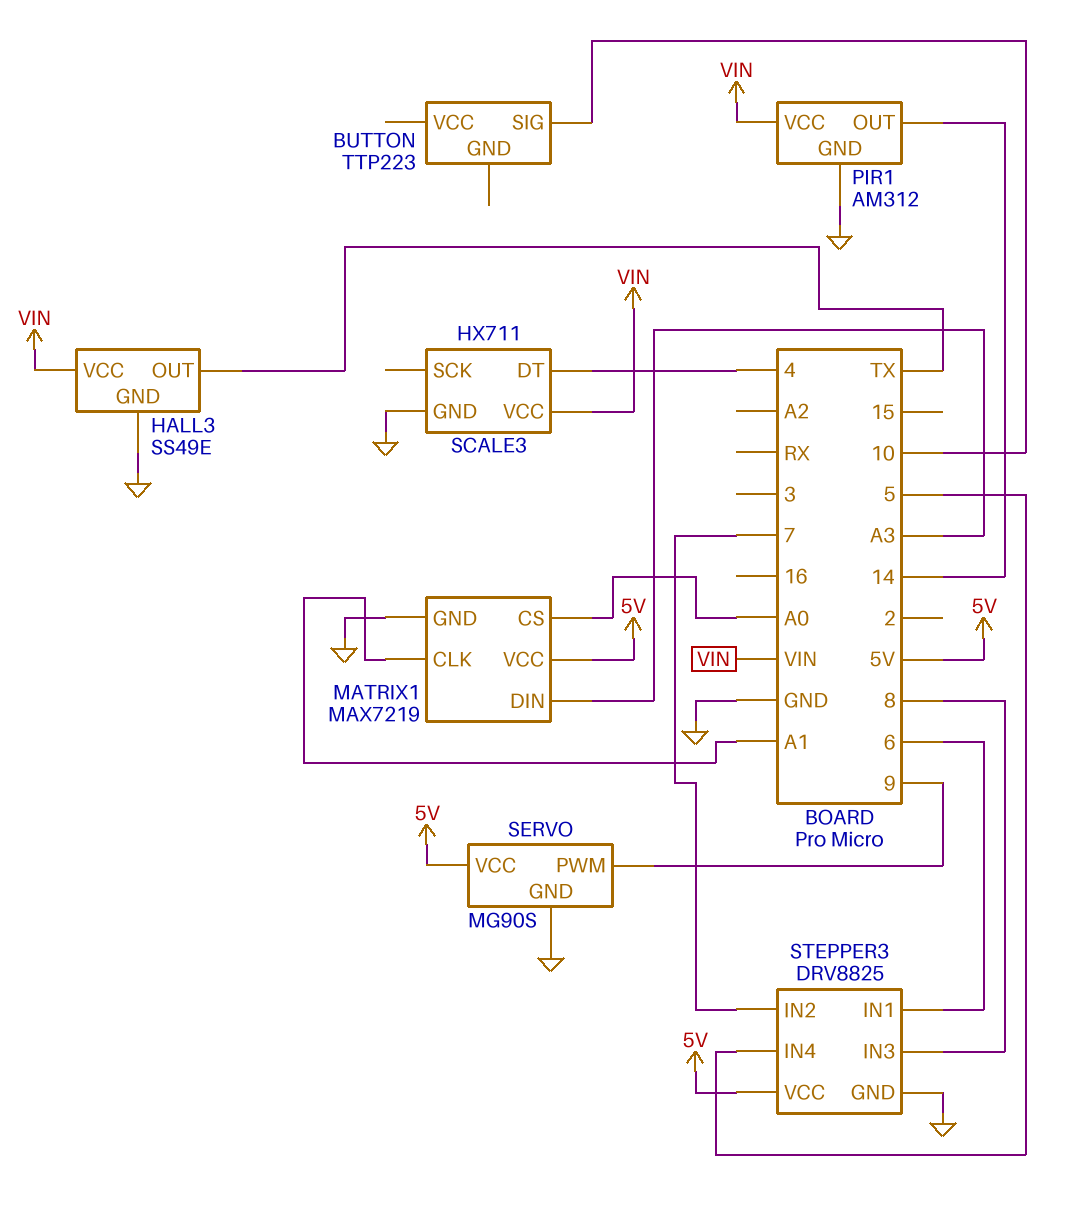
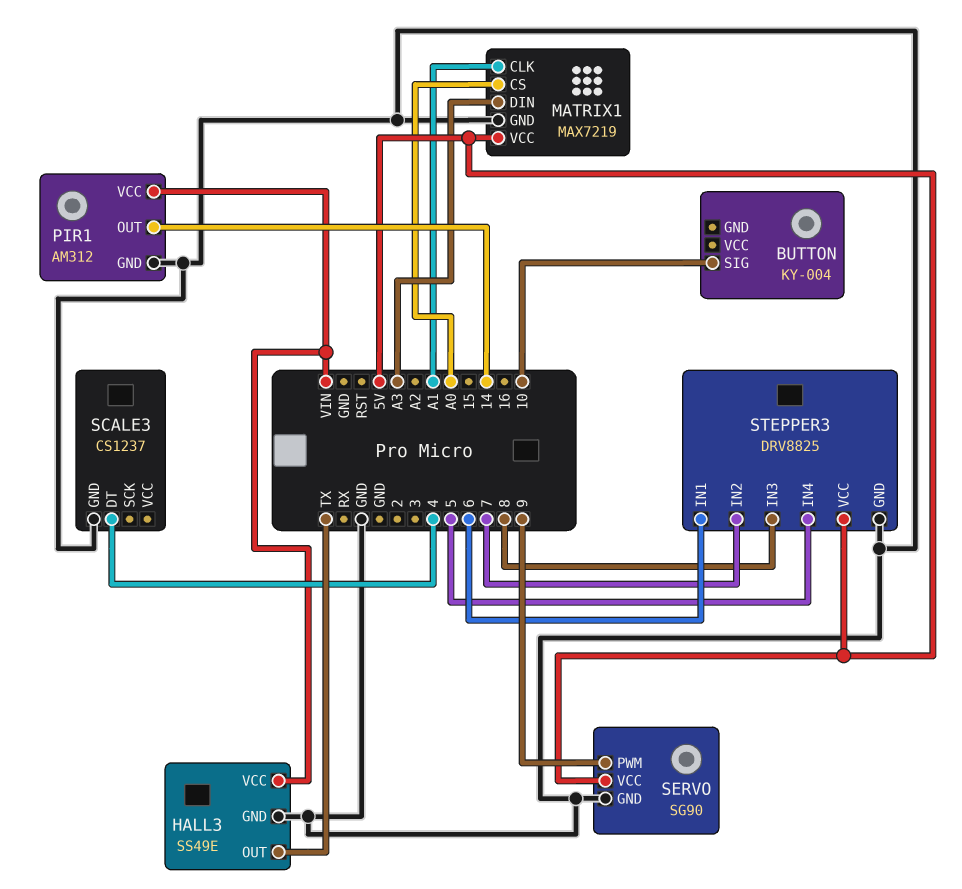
BUTTON: TTP223 -> KY-004
SCALE3: HX711 -> CS1237
SCALE3 pin VCC: VIN -> none
SERVO: MG90S -> SG90

